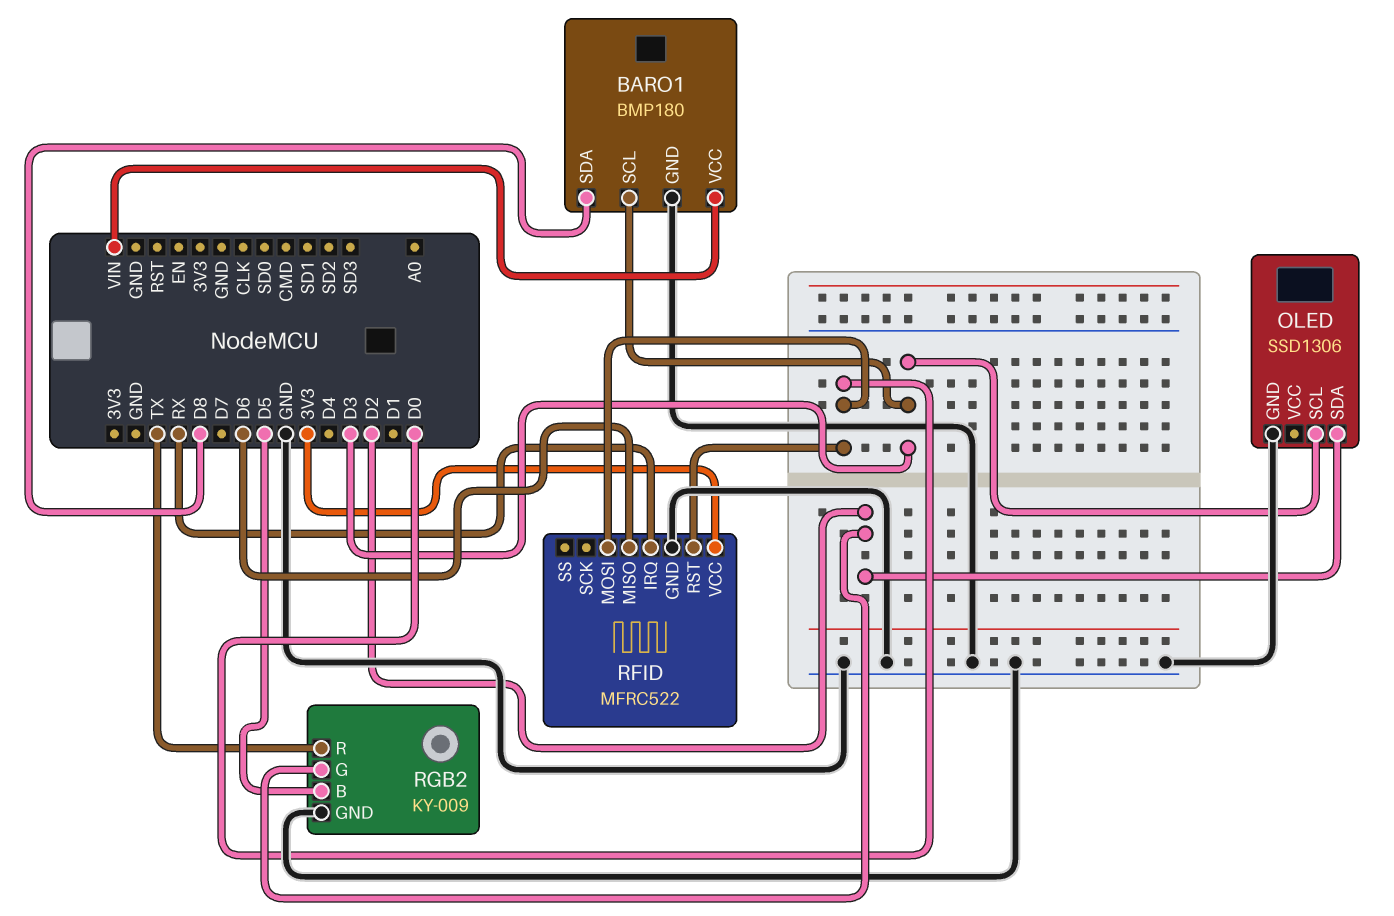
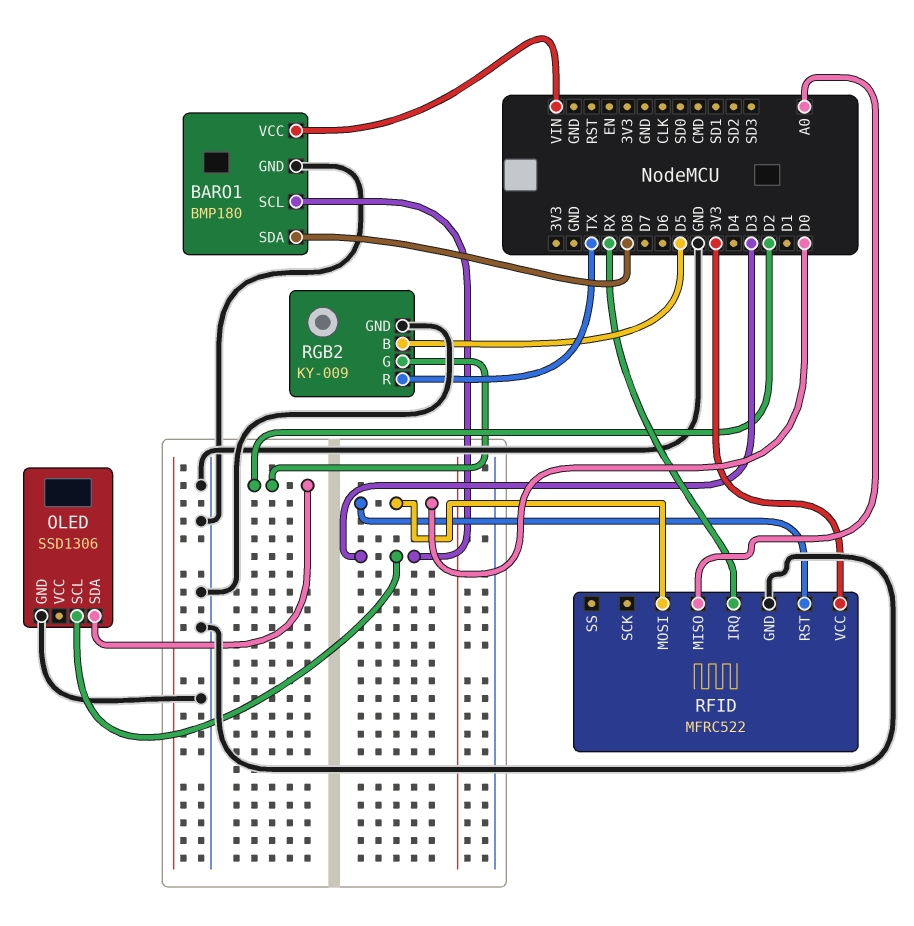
RFID pin MISO: D6 -> A0

